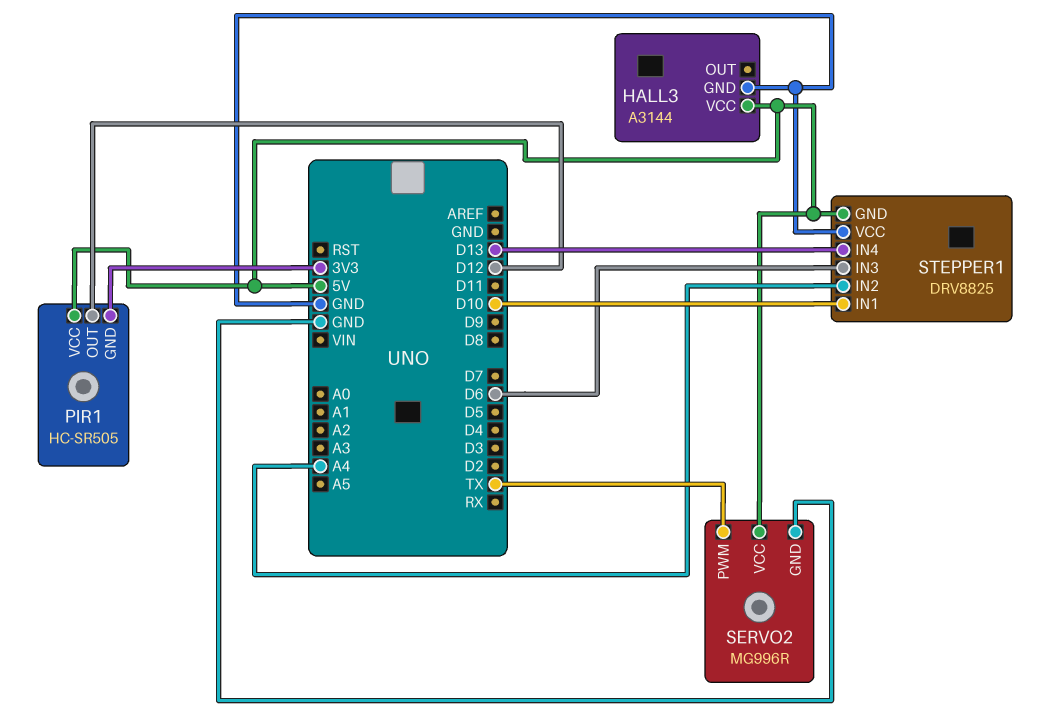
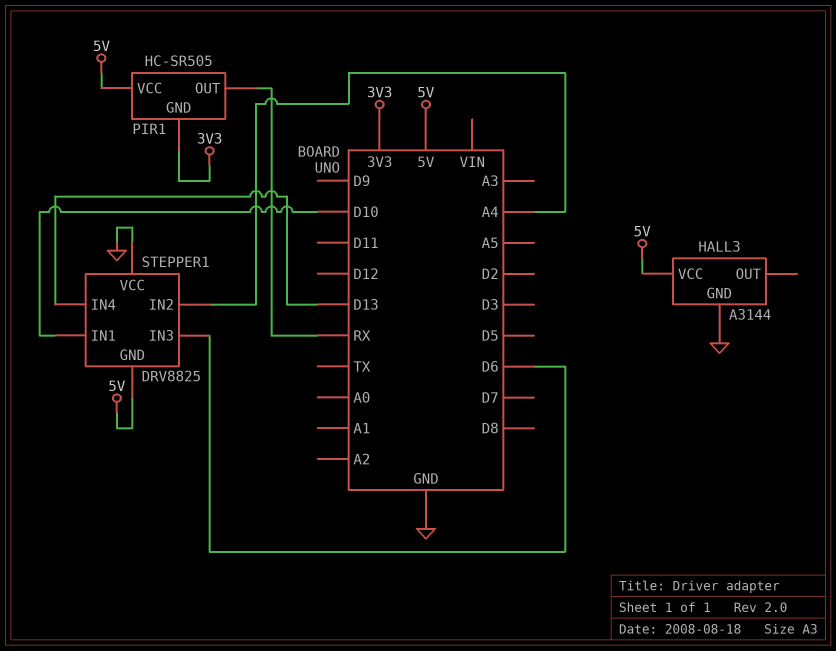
PIR1 pin OUT: D12 -> RX
SERVO2: MG996R -> none
SERVO2 pin GND: GND -> none
SERVO2 pin PWM: TX -> none
SERVO2 pin VCC: 5V -> none

